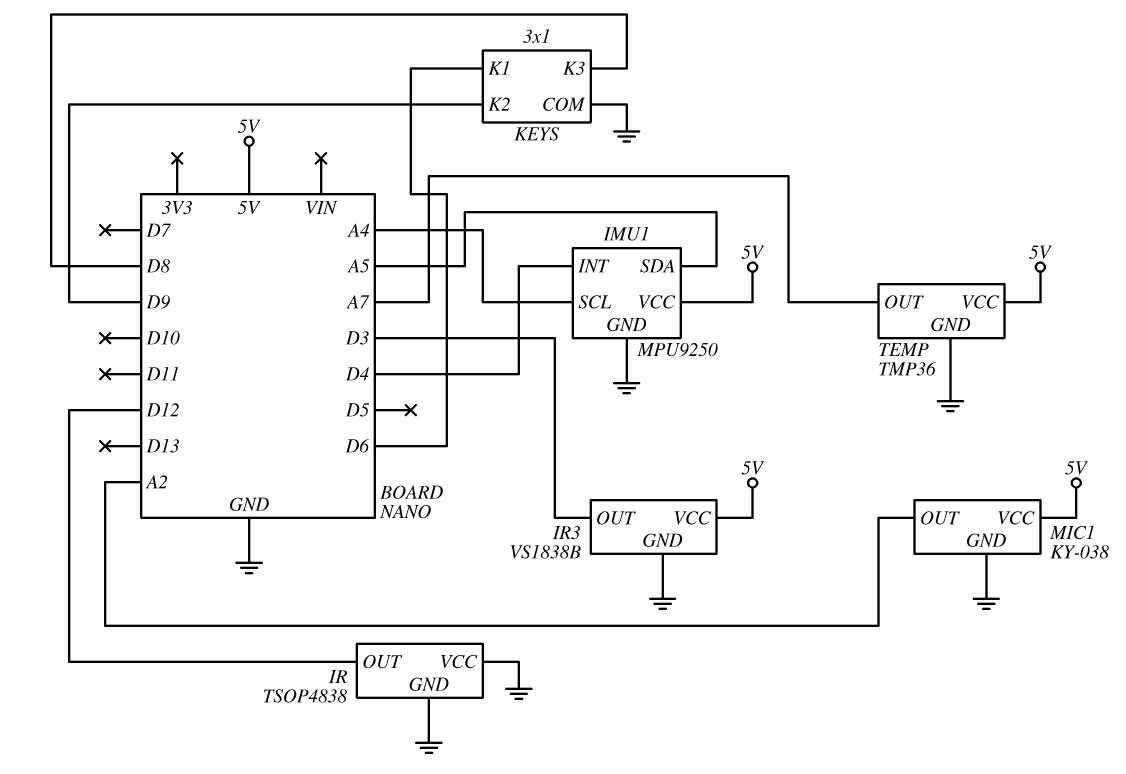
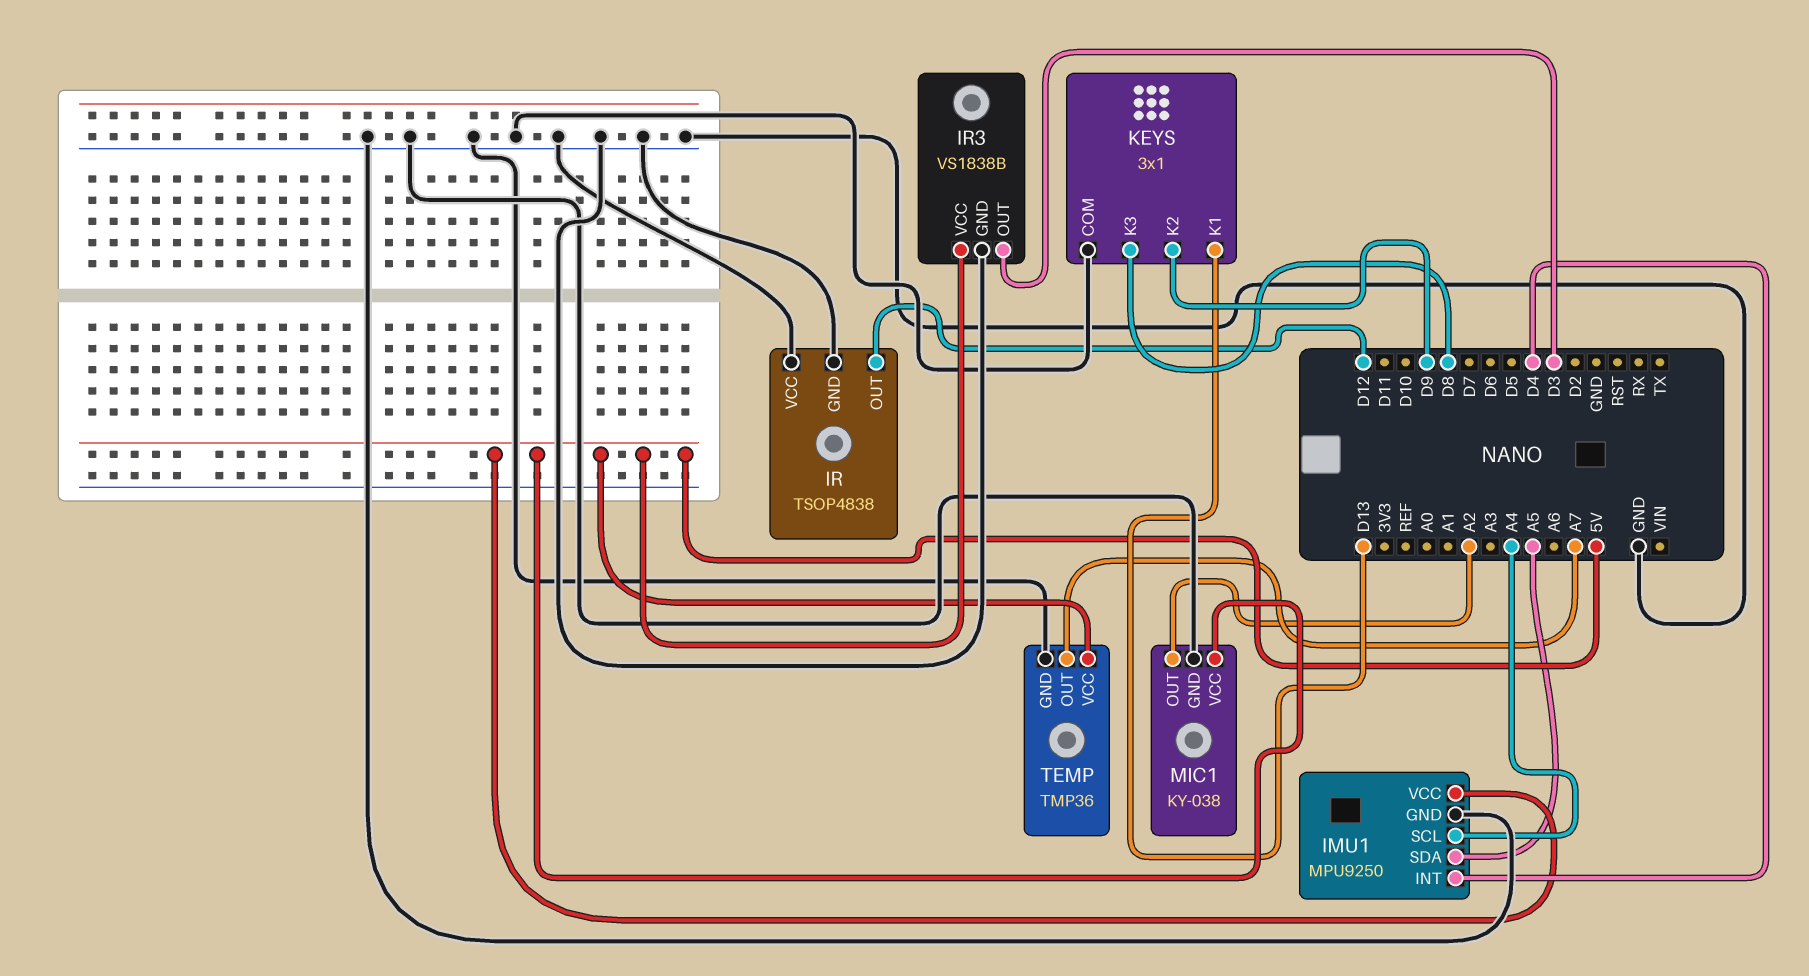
KEYS pin K1: D6 -> D13

